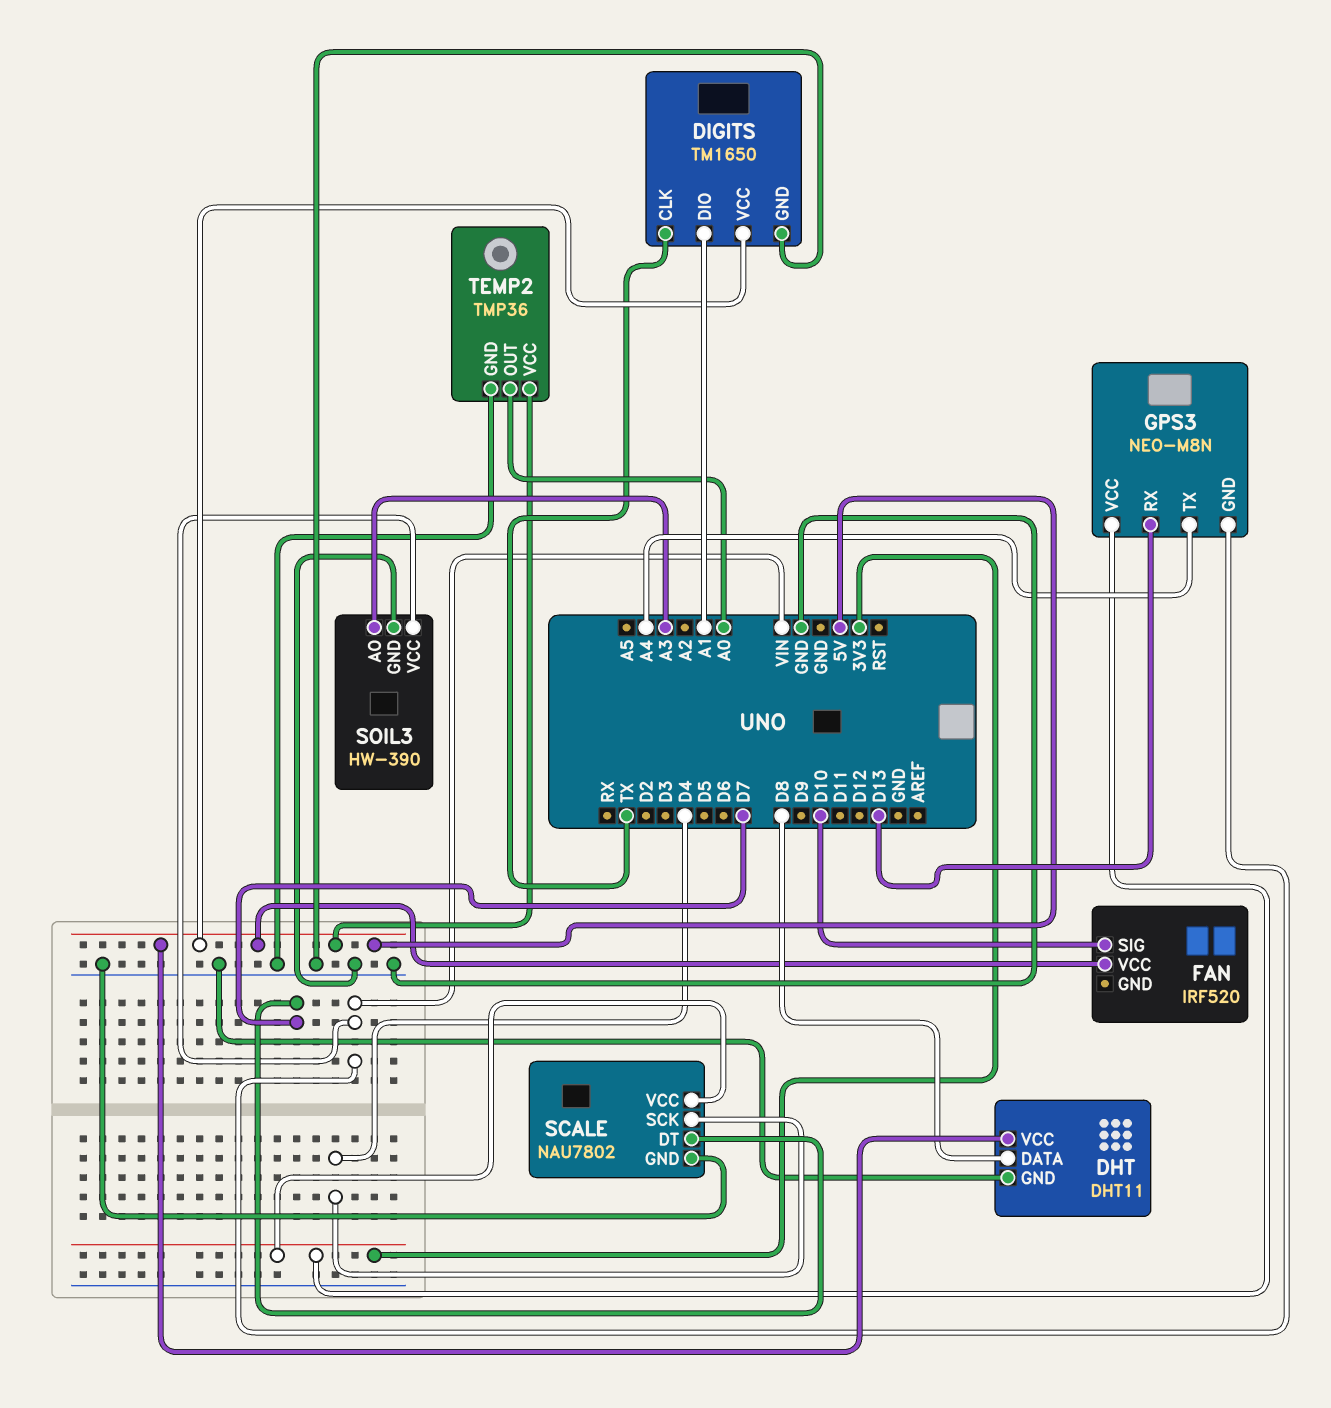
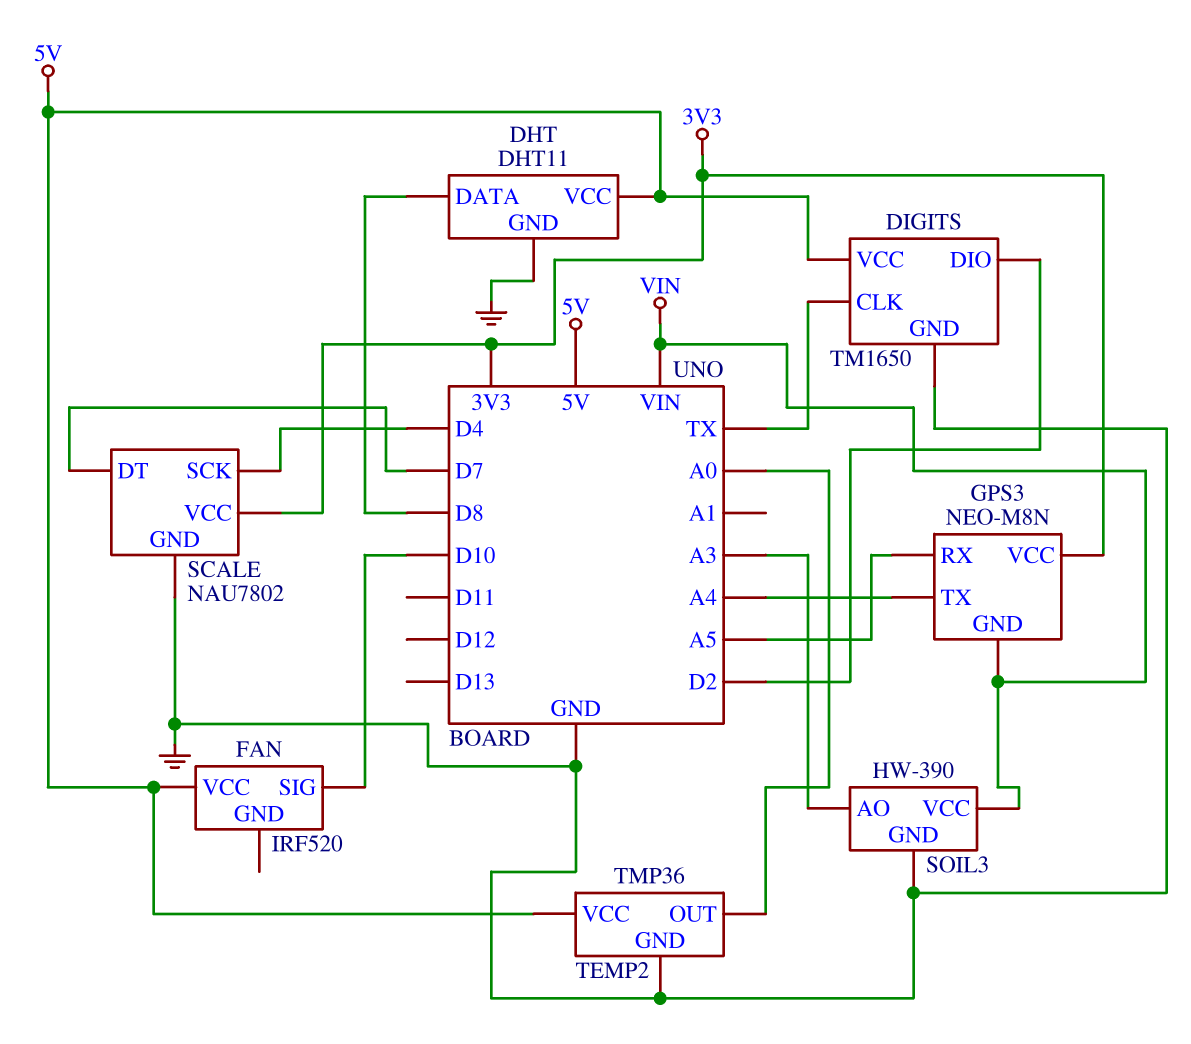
DIGITS pin DIO: A1 -> D2
GPS3 pin RX: D13 -> A5

